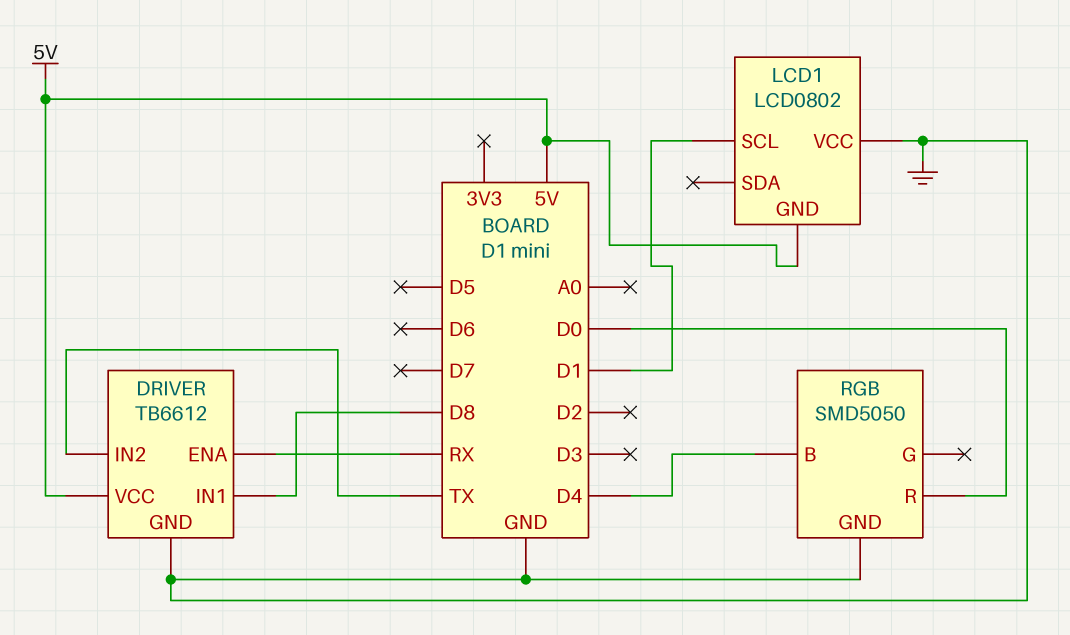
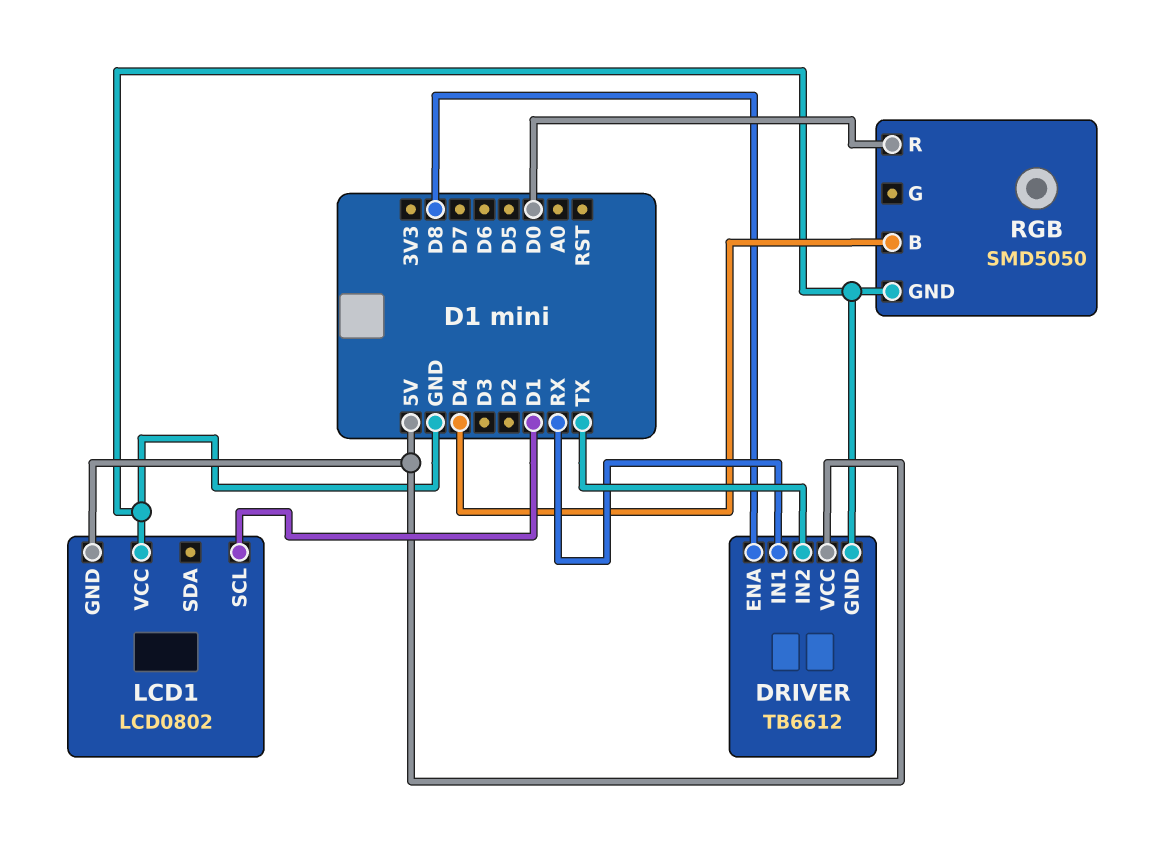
DRIVER pin ENA: RX -> D8
DRIVER pin IN1: D8 -> RX

